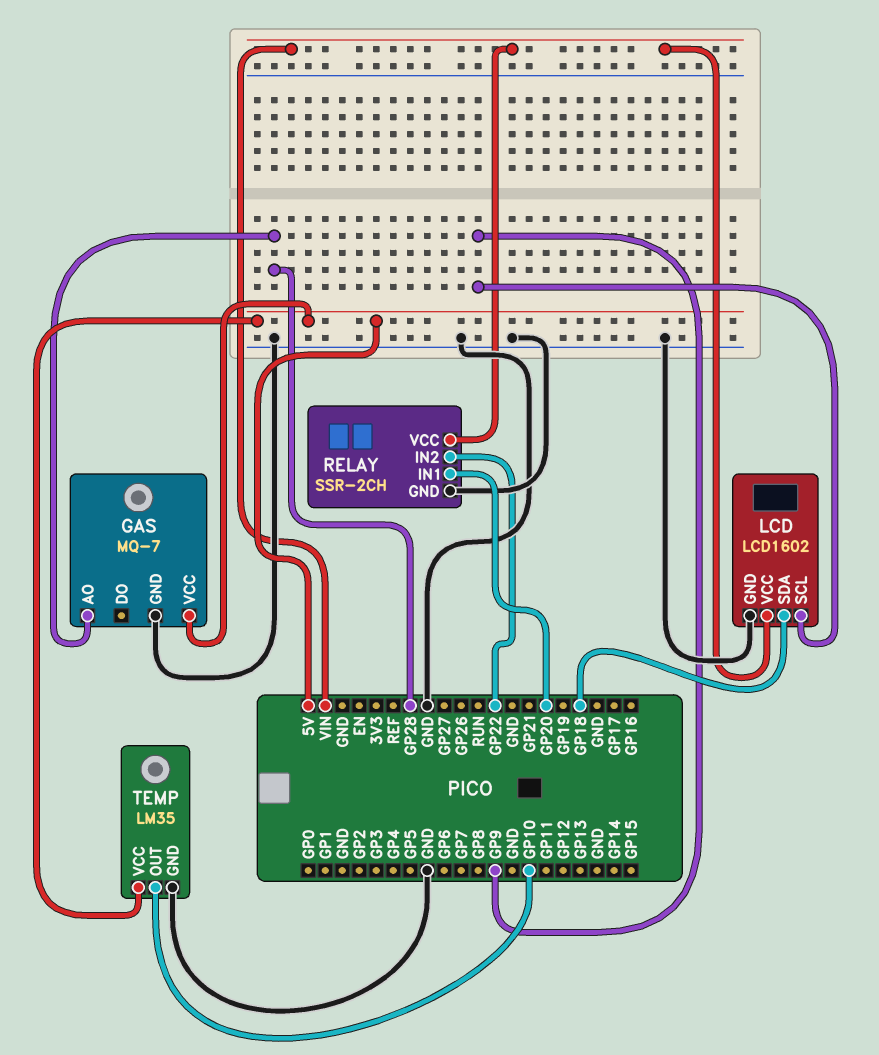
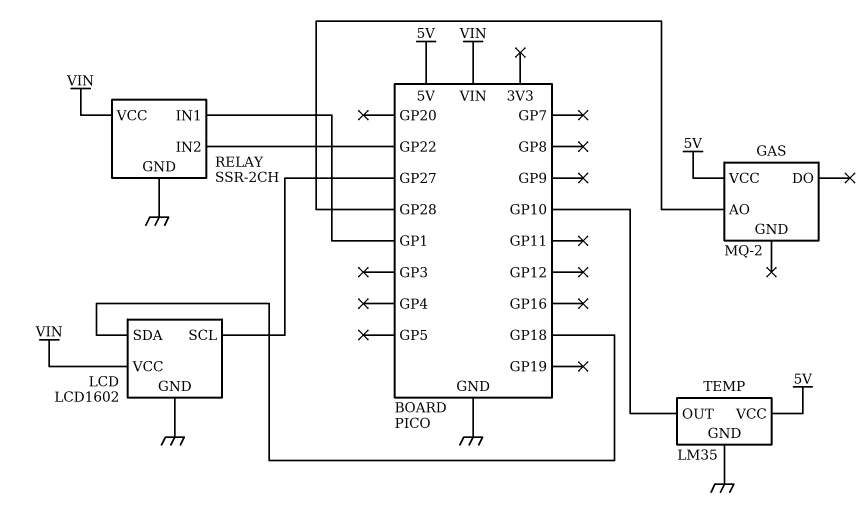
GAS: MQ-7 -> MQ-2
GAS pin GND: GND -> none
LCD pin SCL: GP9 -> GP27
RELAY pin IN1: GP20 -> GP1

